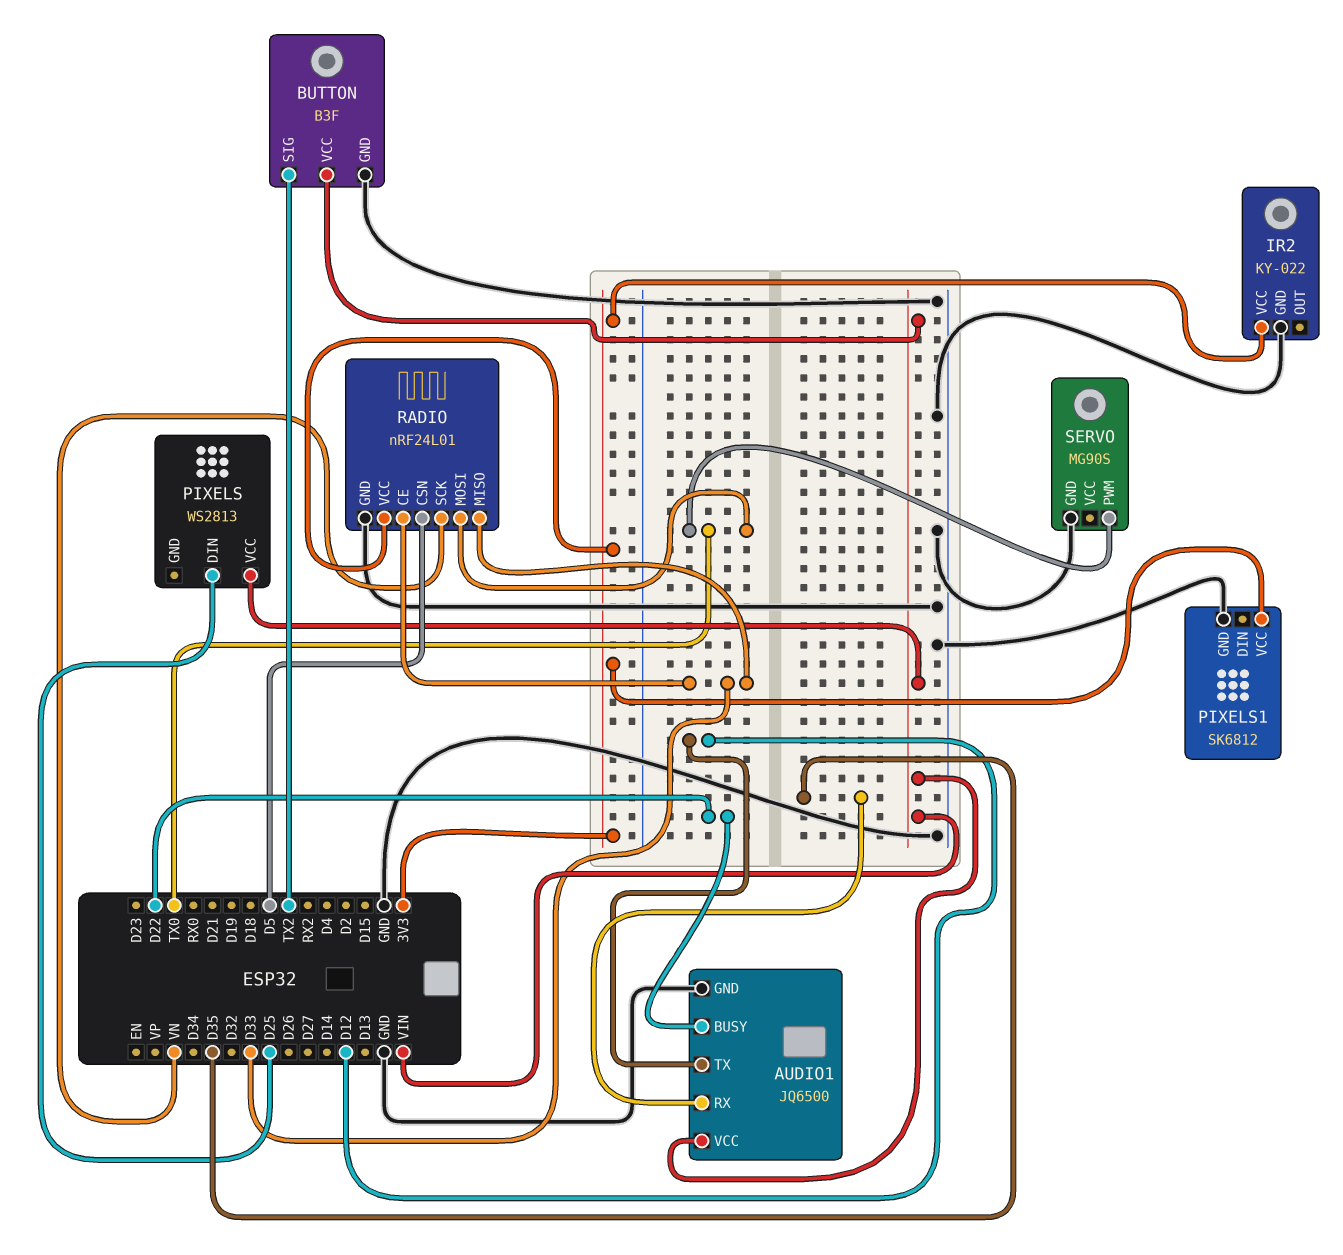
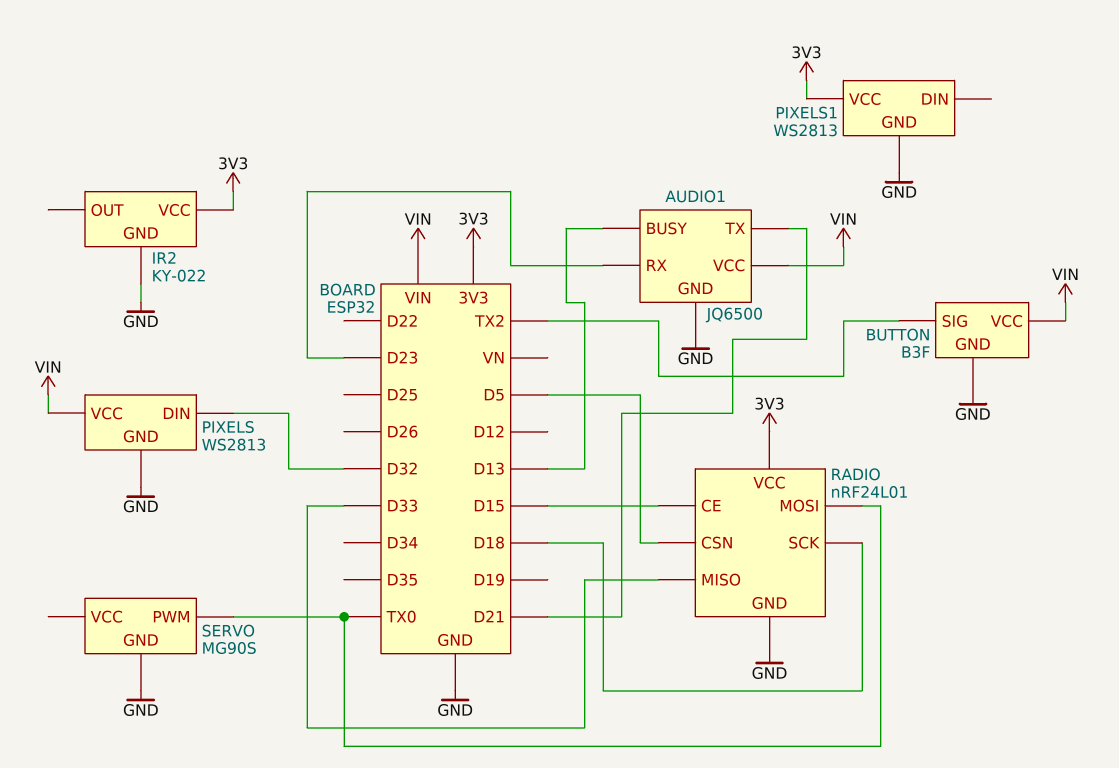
AUDIO1 pin BUSY: D22 -> D13
AUDIO1 pin RX: D35 -> D23
AUDIO1 pin TX: D12 -> D21
PIXELS pin DIN: D25 -> D32
PIXELS pin GND: none -> GND
PIXELS1: SK6812 -> WS2813
RADIO pin CE: D33 -> D15
RADIO pin SCK: VN -> D18

